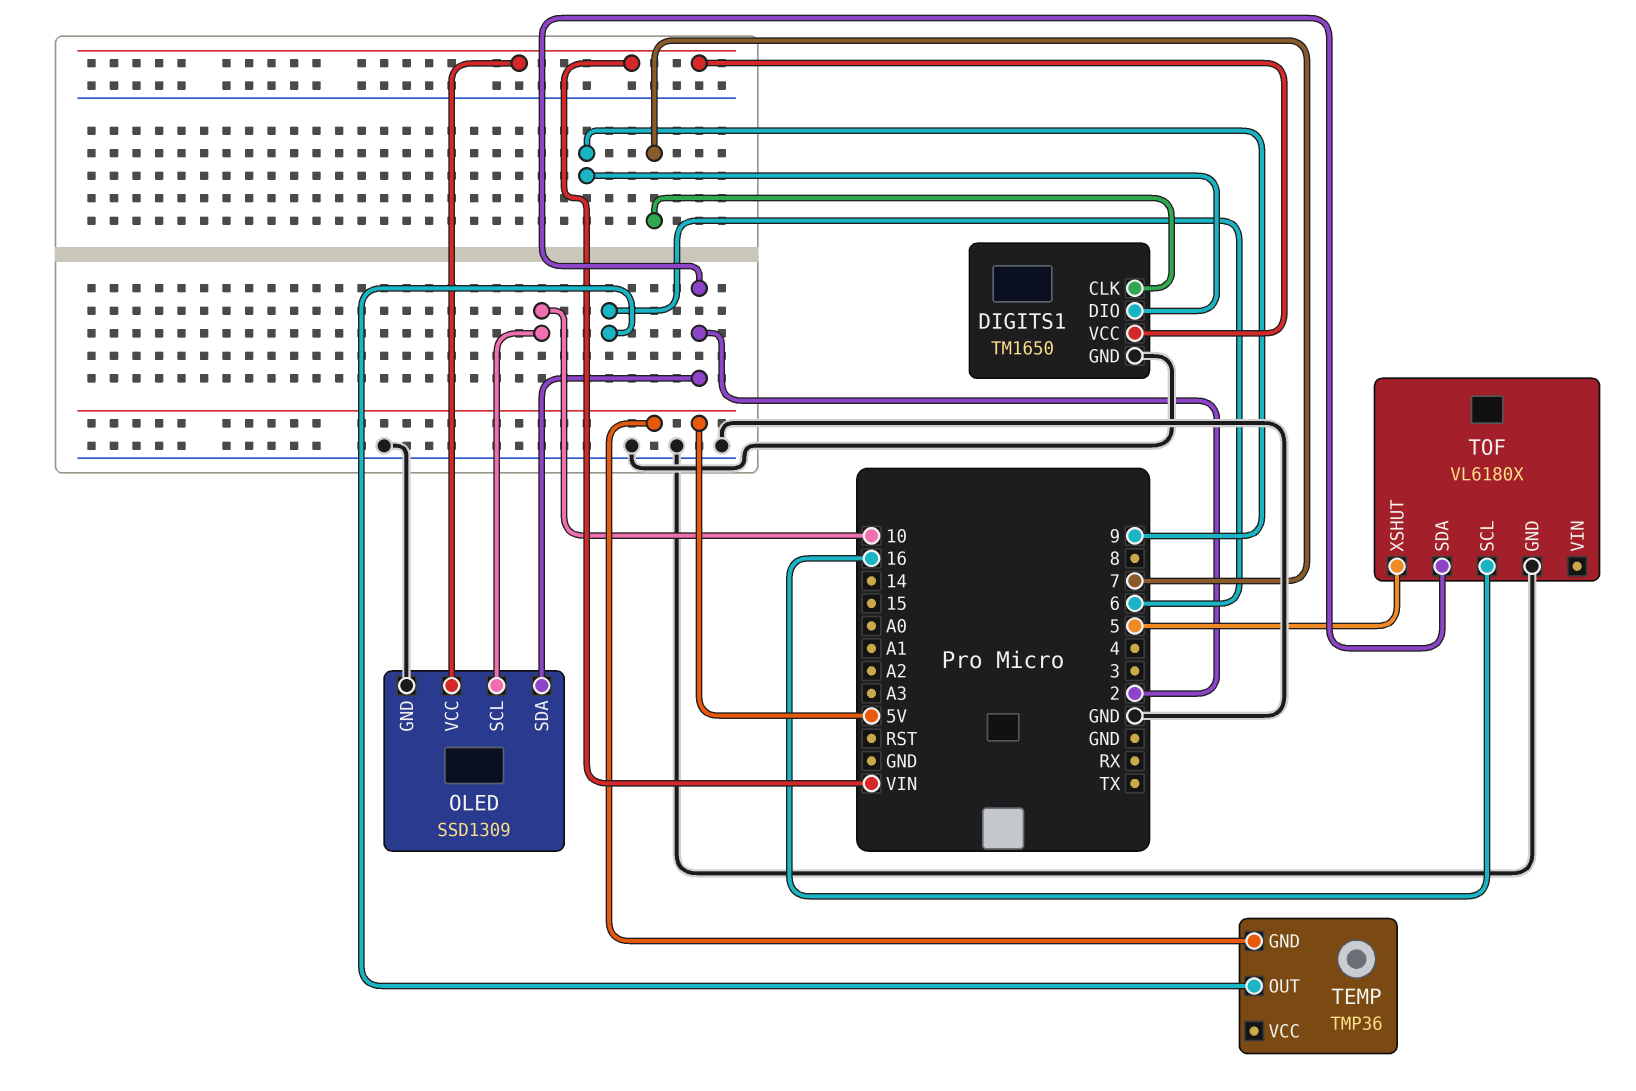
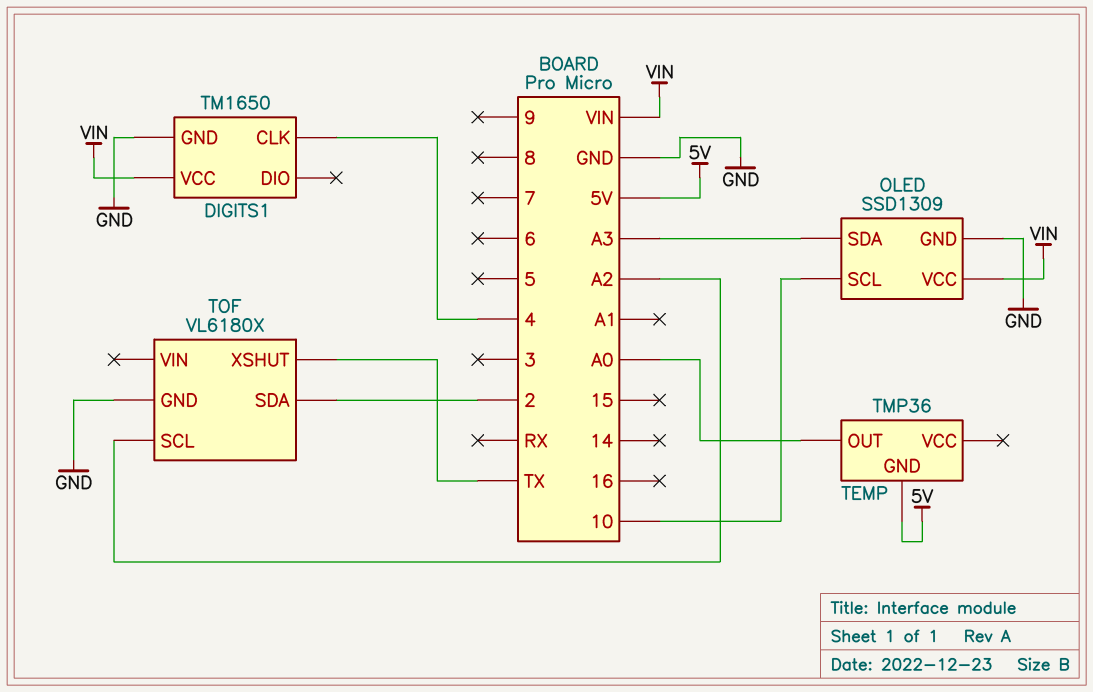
DIGITS1 pin CLK: 7 -> 4
DIGITS1 pin DIO: 9 -> none
OLED pin SDA: 2 -> A3
TEMP pin OUT: 6 -> A0
TOF pin SCL: 16 -> A2
TOF pin XSHUT: 5 -> TX

